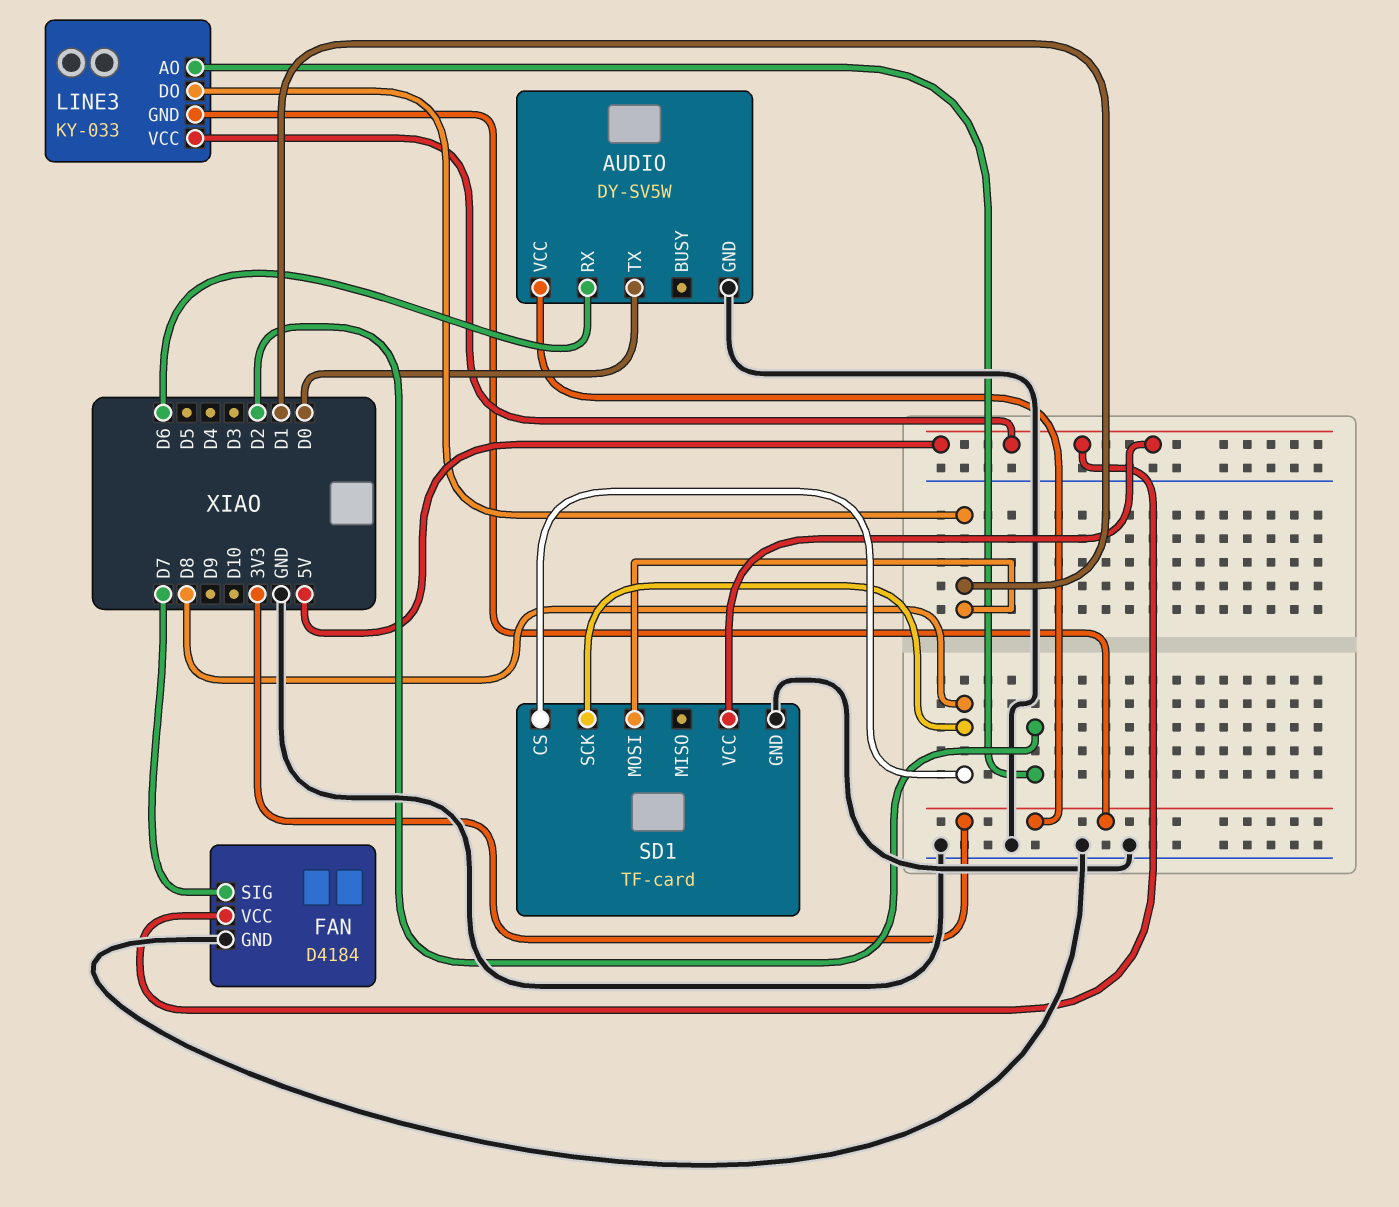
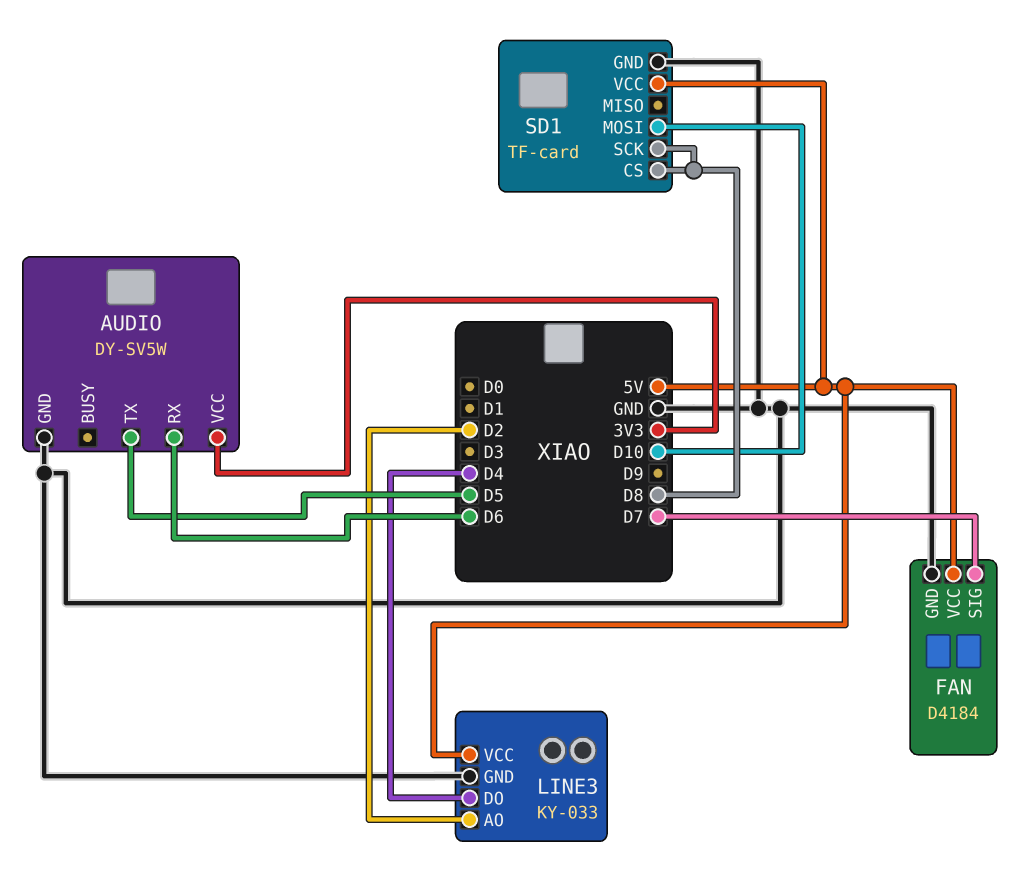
AUDIO pin TX: D0 -> D5
LINE3 pin DO: D1 -> D4
LINE3 pin GND: 3V3 -> GND
SD1 pin MOSI: D1 -> D10

